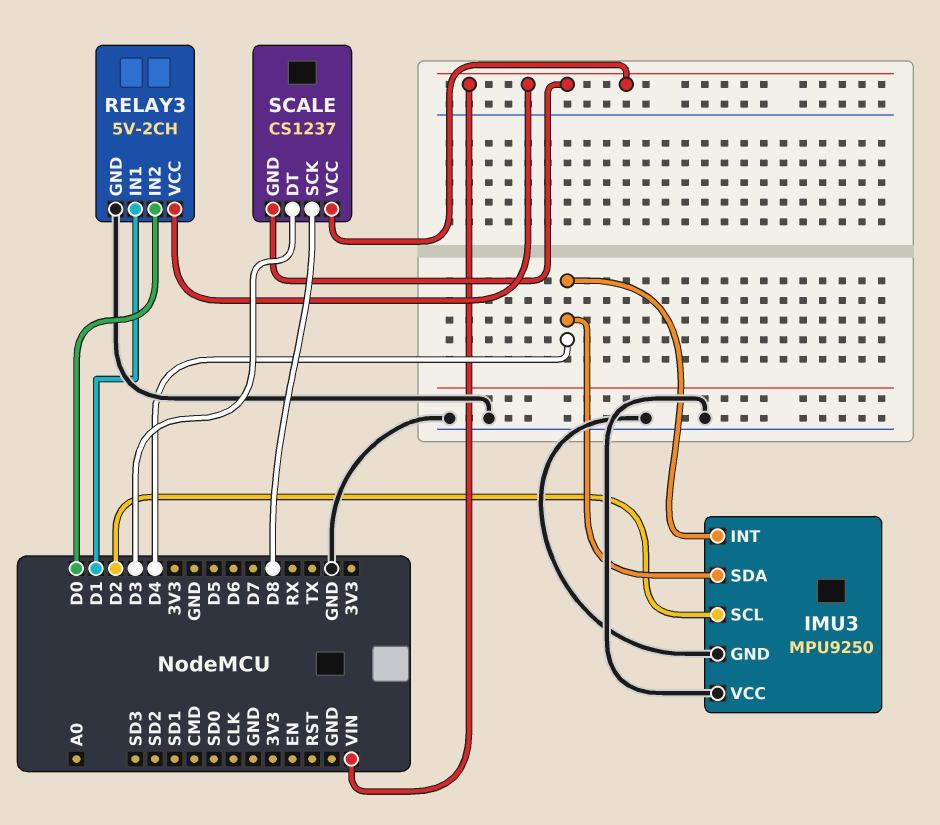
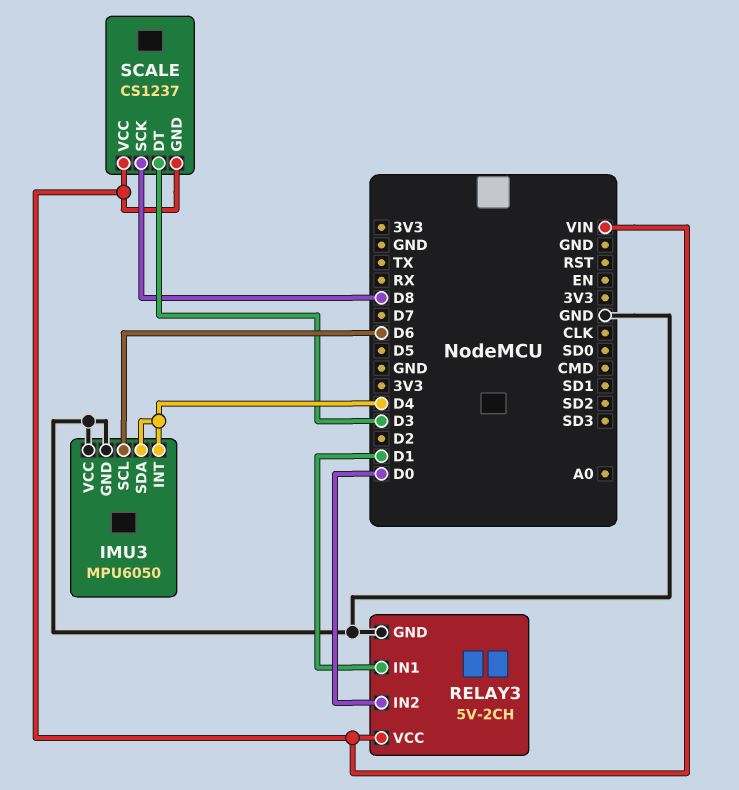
IMU3: MPU9250 -> MPU6050
IMU3 pin SCL: D2 -> D6

